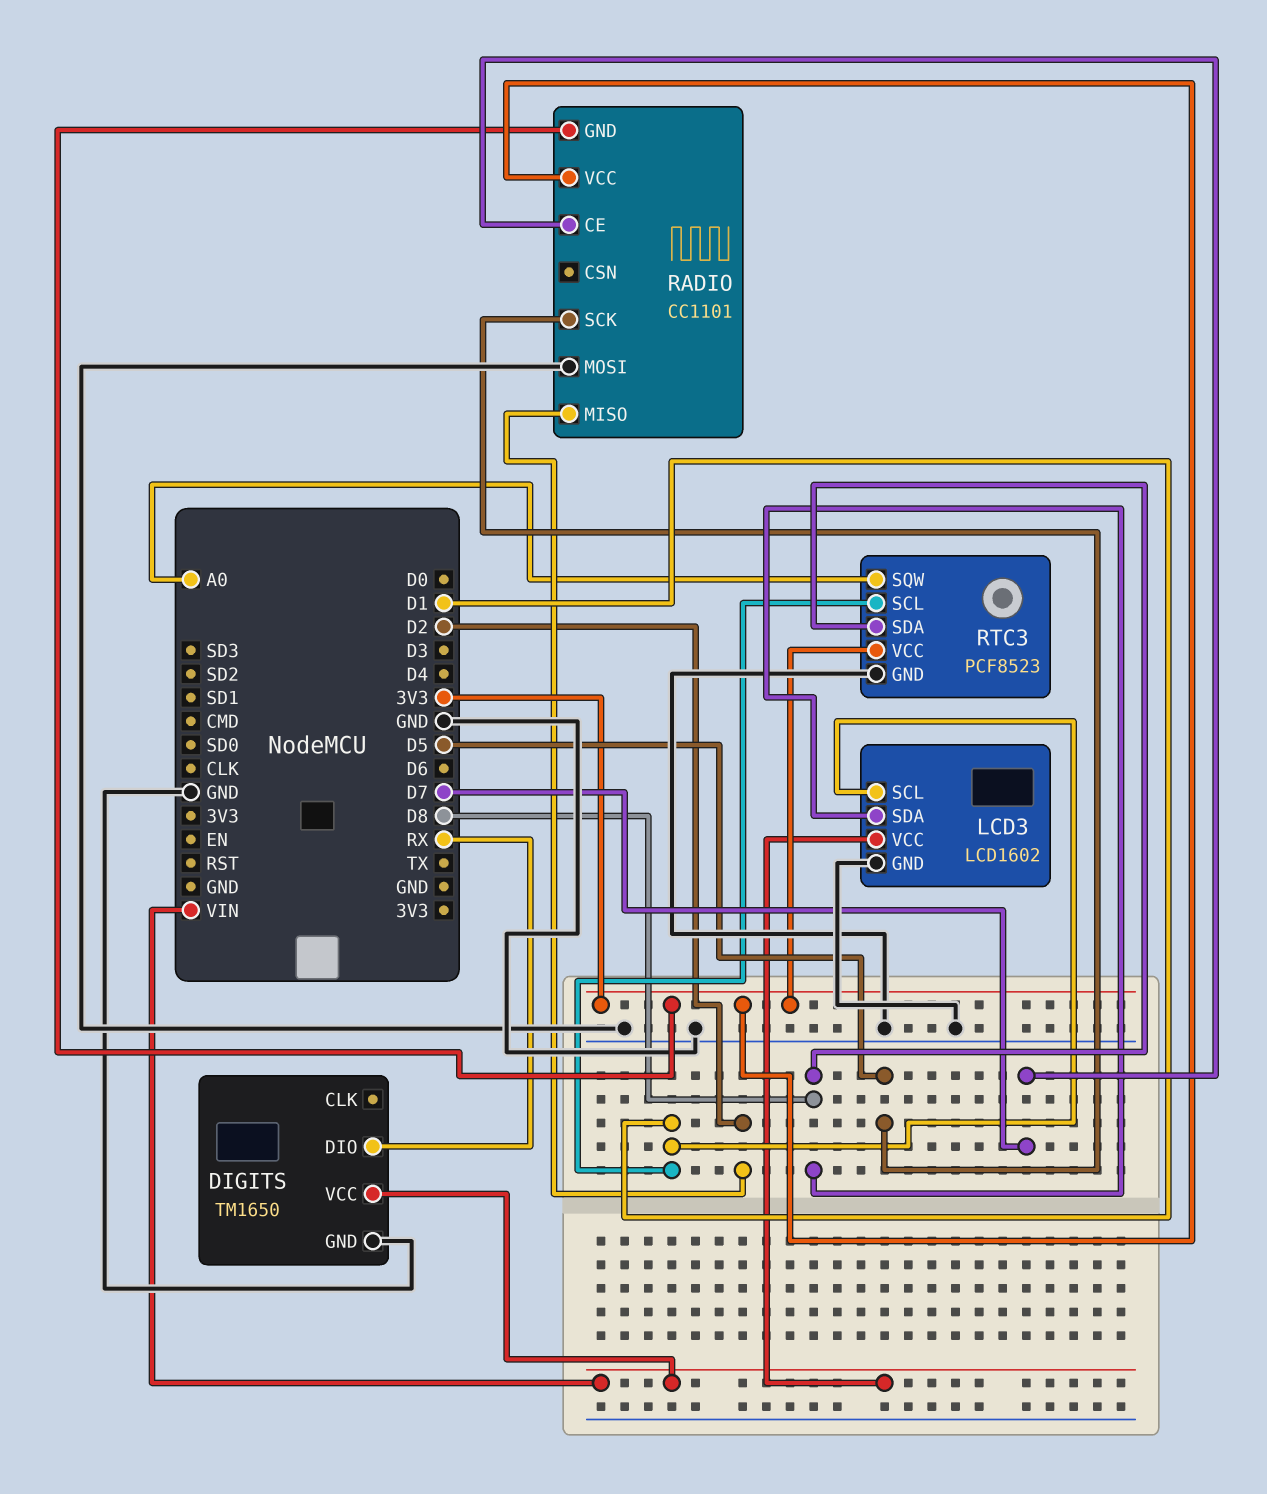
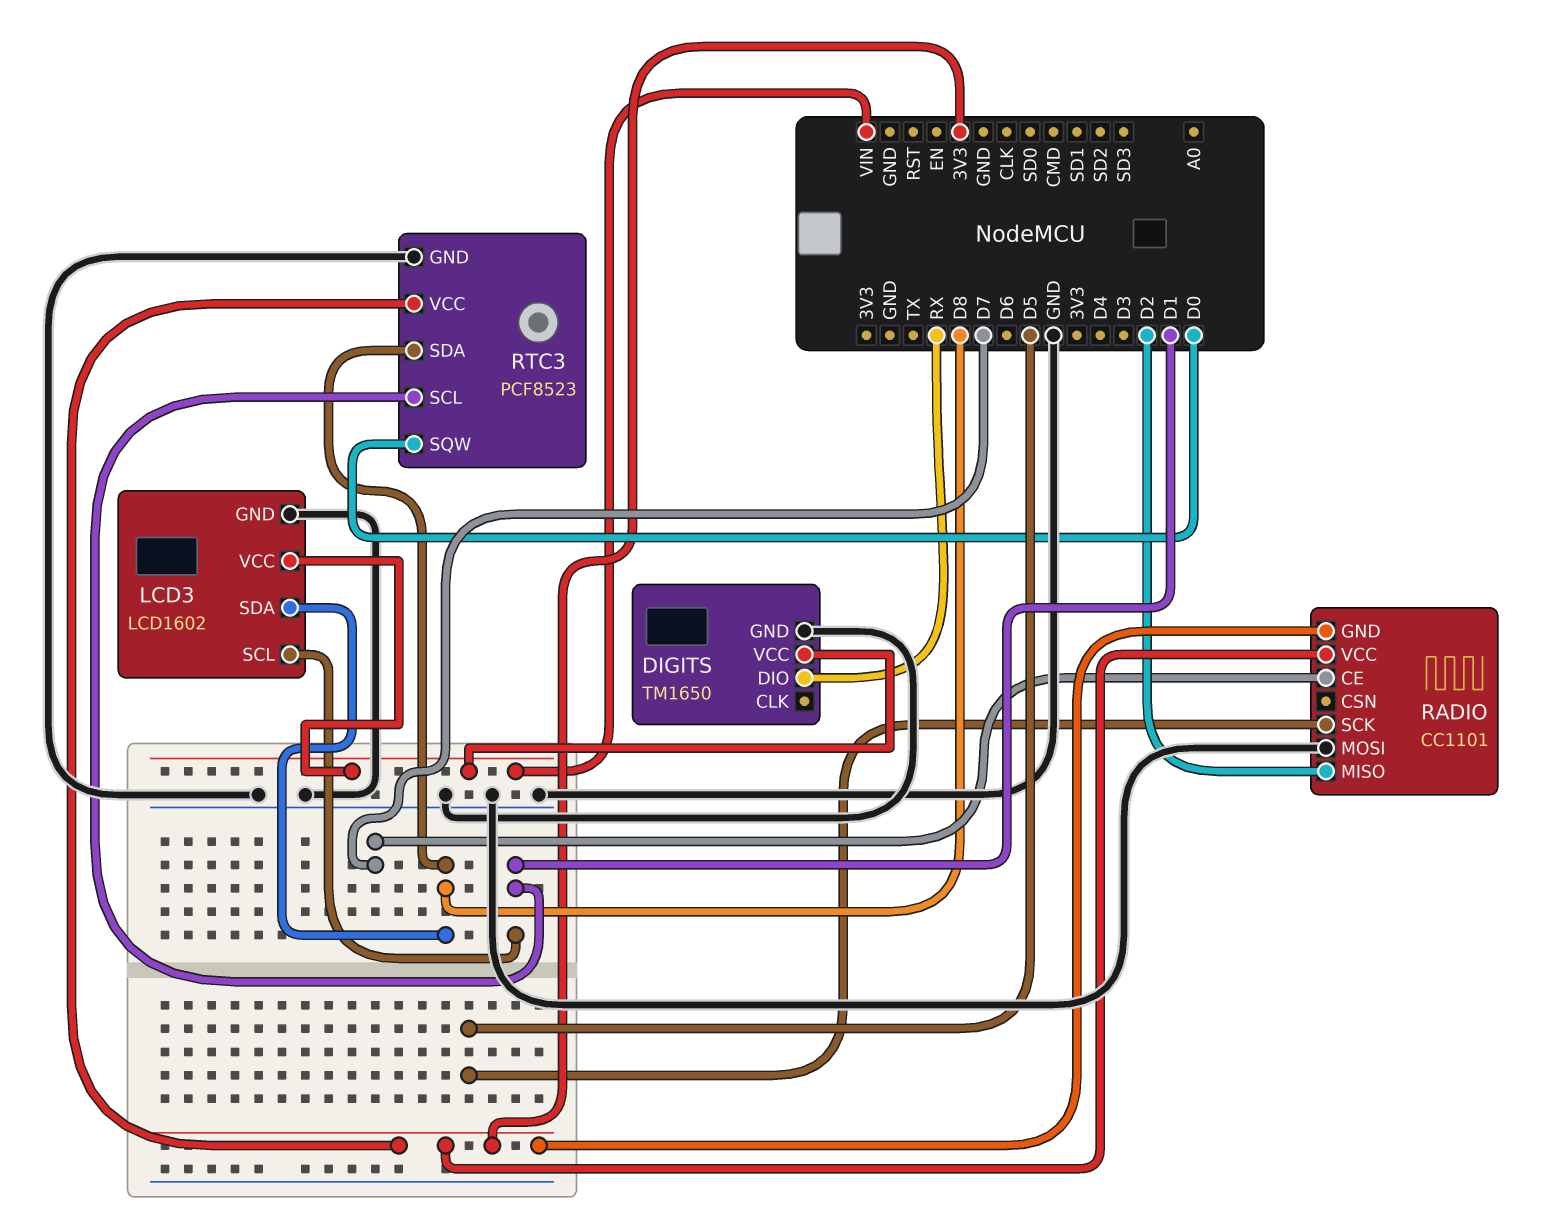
RTC3 pin SQW: A0 -> D0

